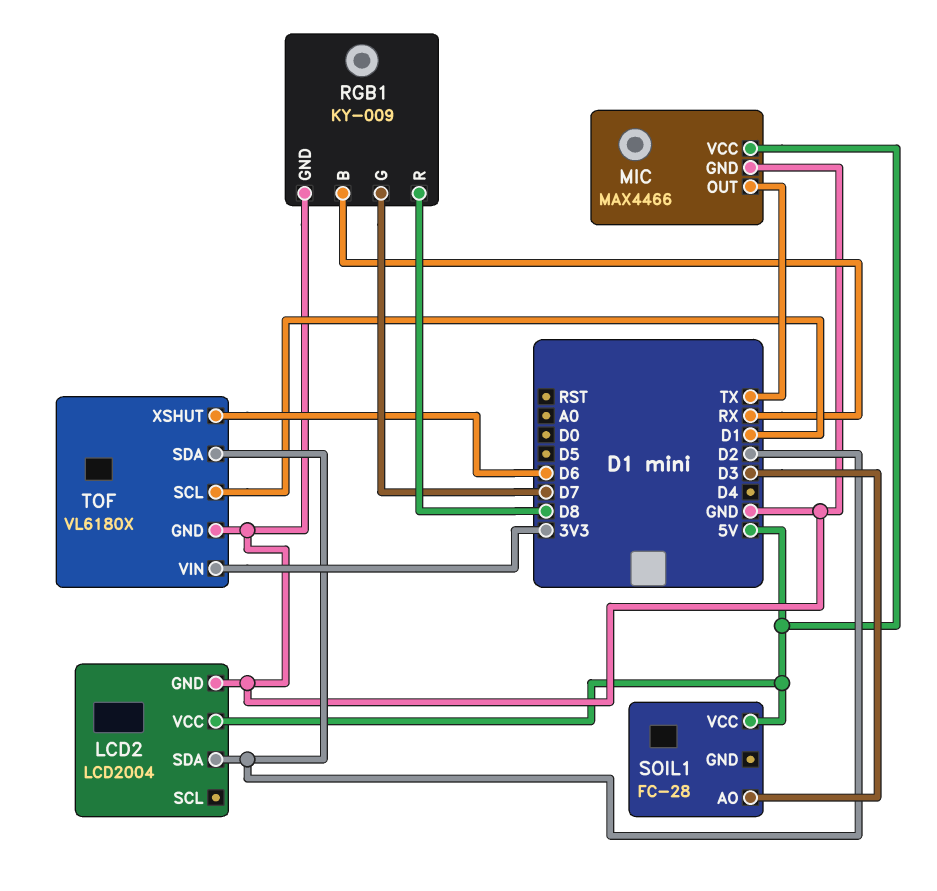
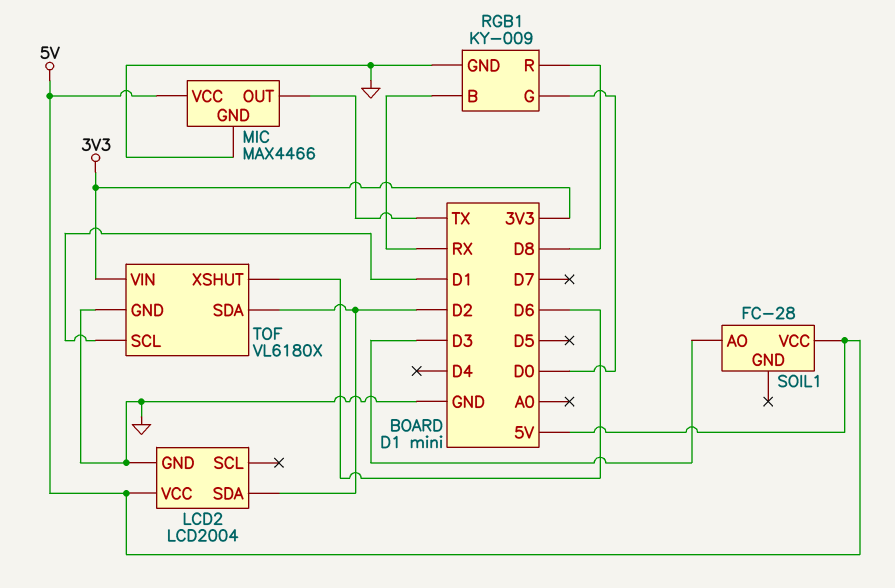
RGB1 pin G: D7 -> D0

